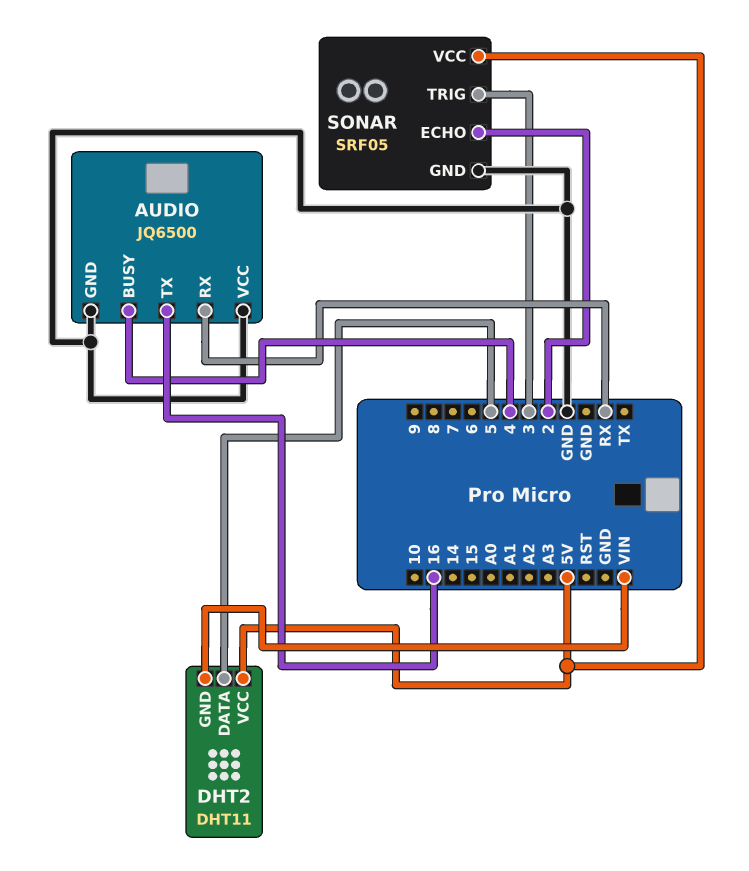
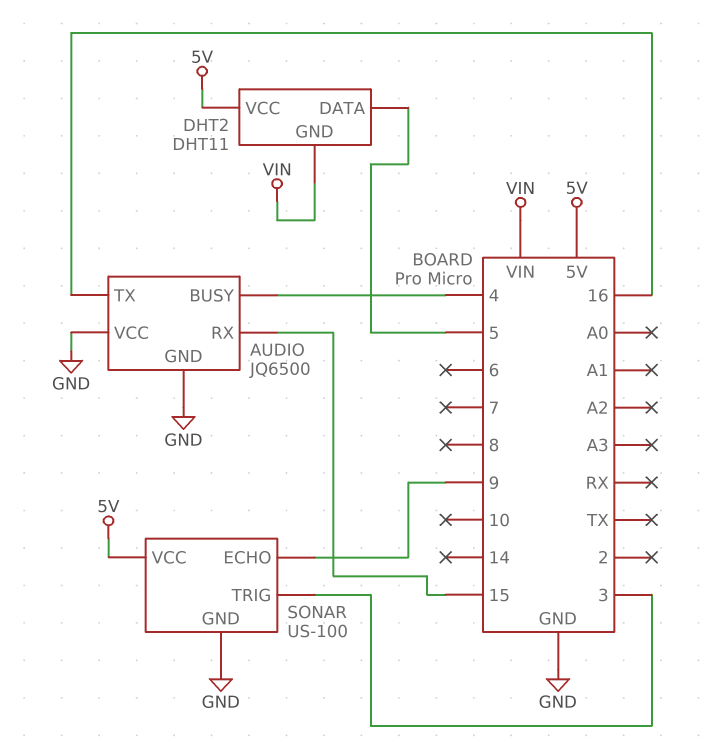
AUDIO pin RX: RX -> 15
SONAR: SRF05 -> US-100
SONAR pin ECHO: 2 -> 9

